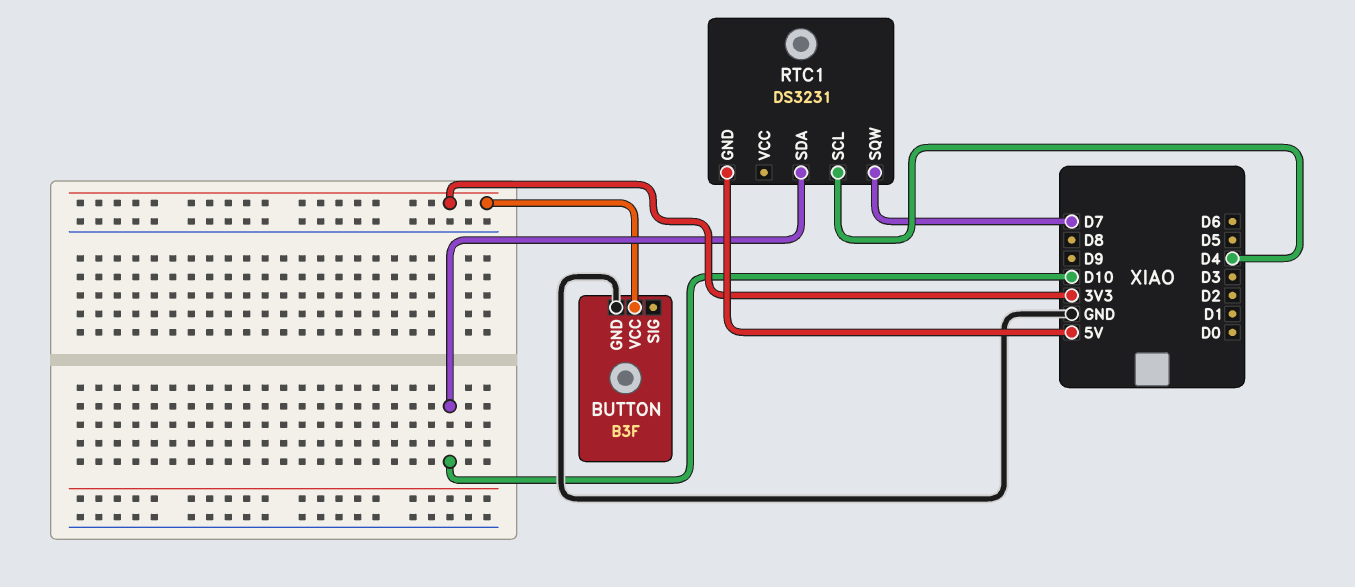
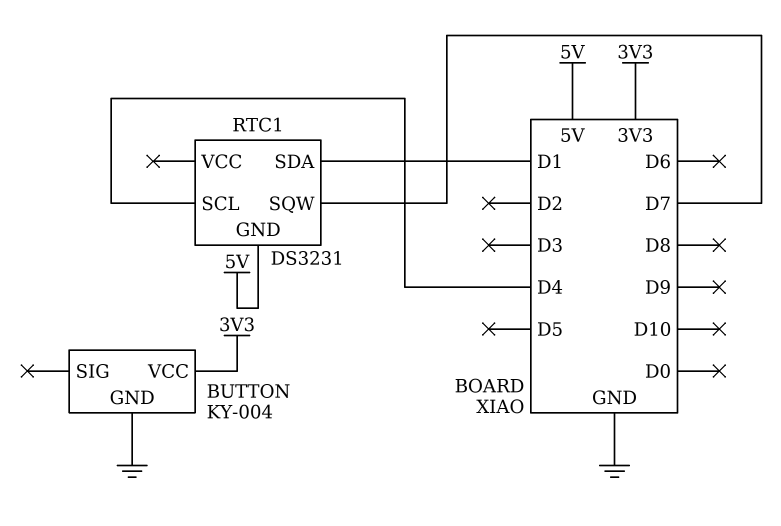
BUTTON: B3F -> KY-004
RTC1 pin SDA: D10 -> D1

